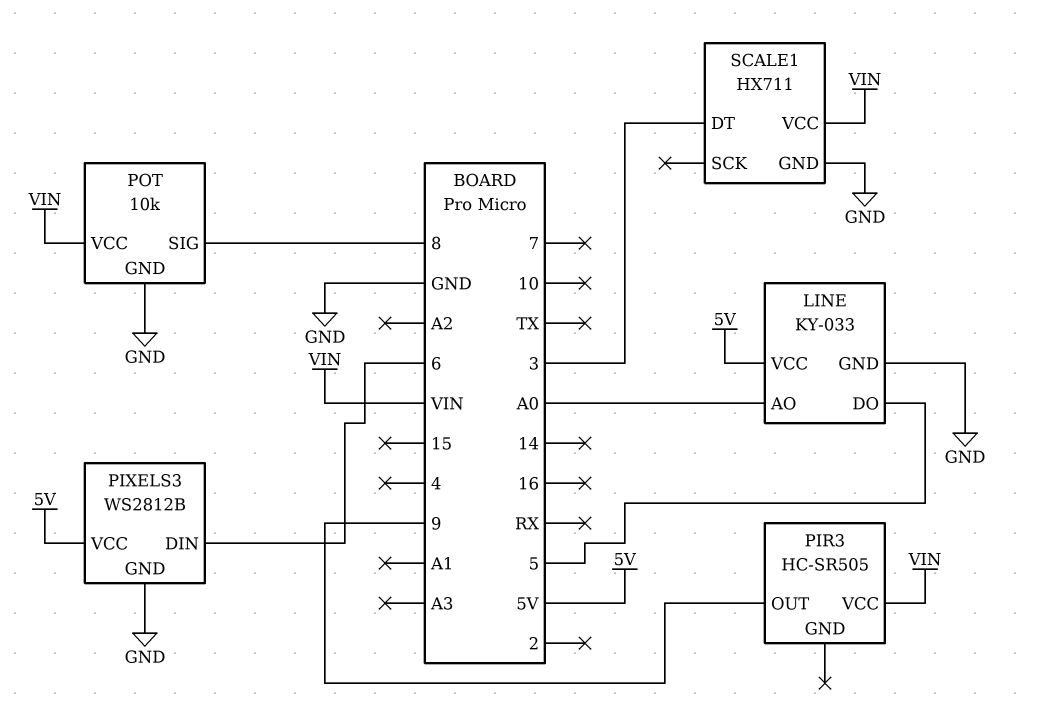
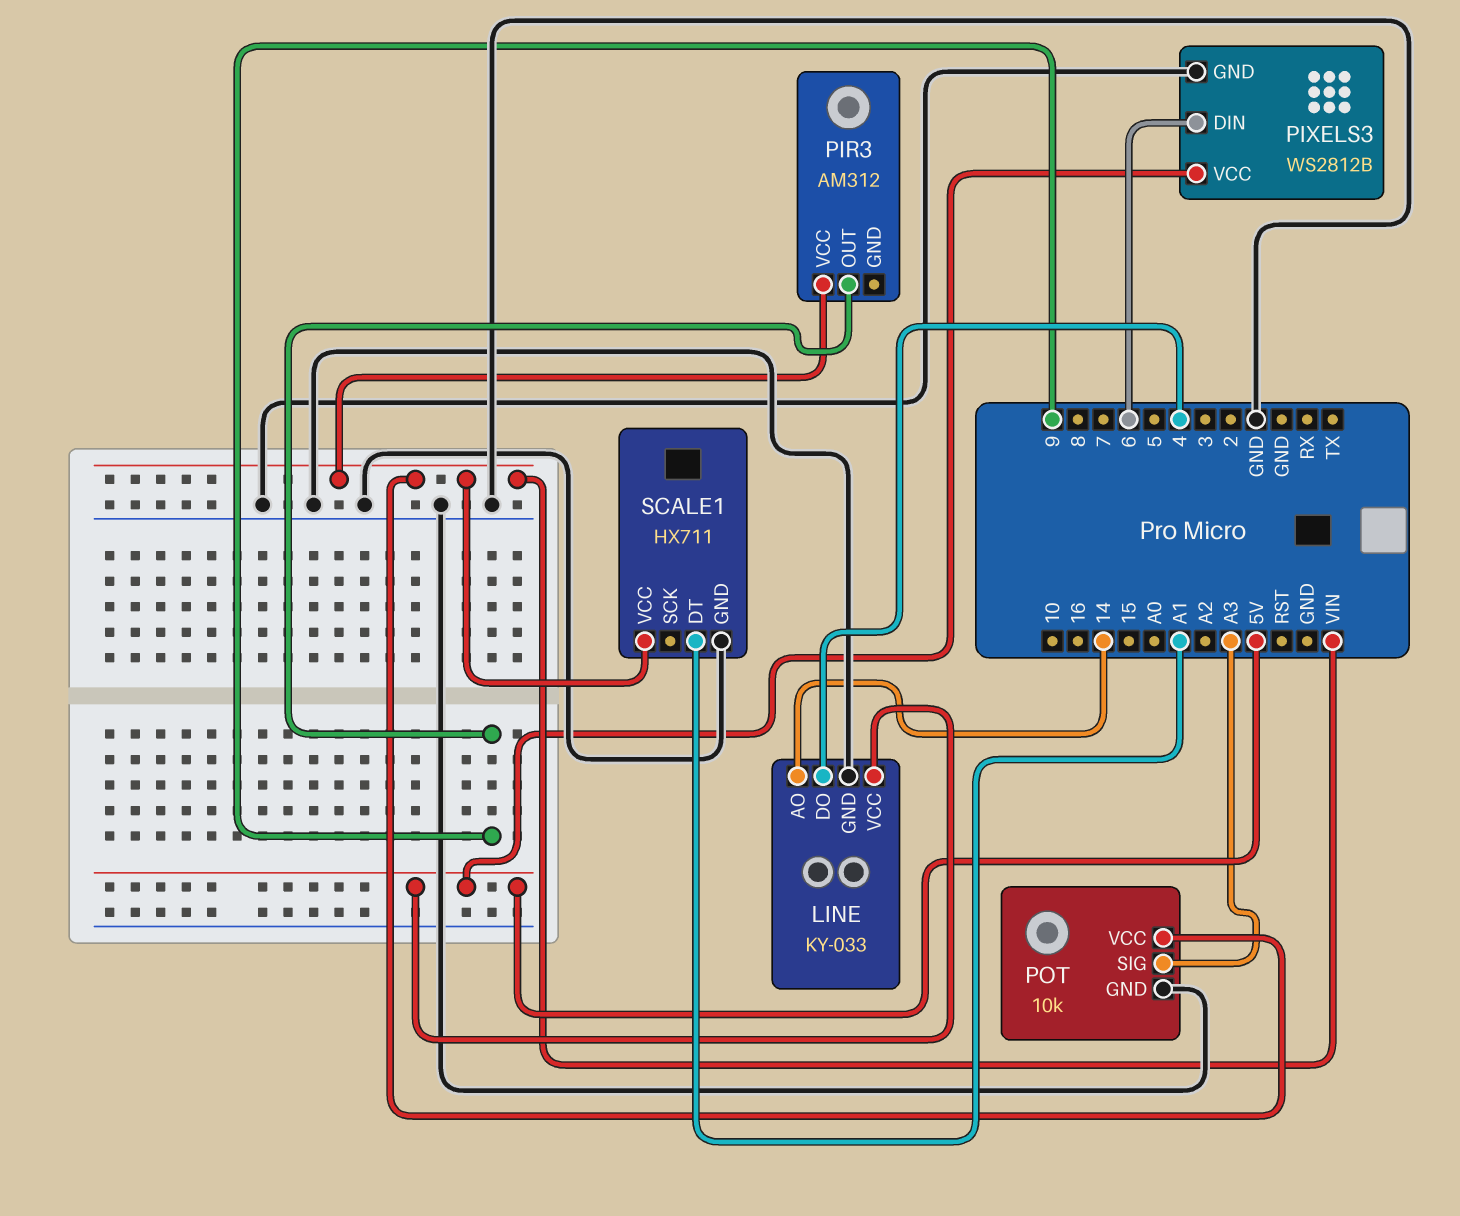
LINE pin AO: A0 -> 14
LINE pin DO: 5 -> 4
PIR3: HC-SR505 -> AM312
POT pin SIG: 8 -> A3
SCALE1 pin DT: 3 -> A1

